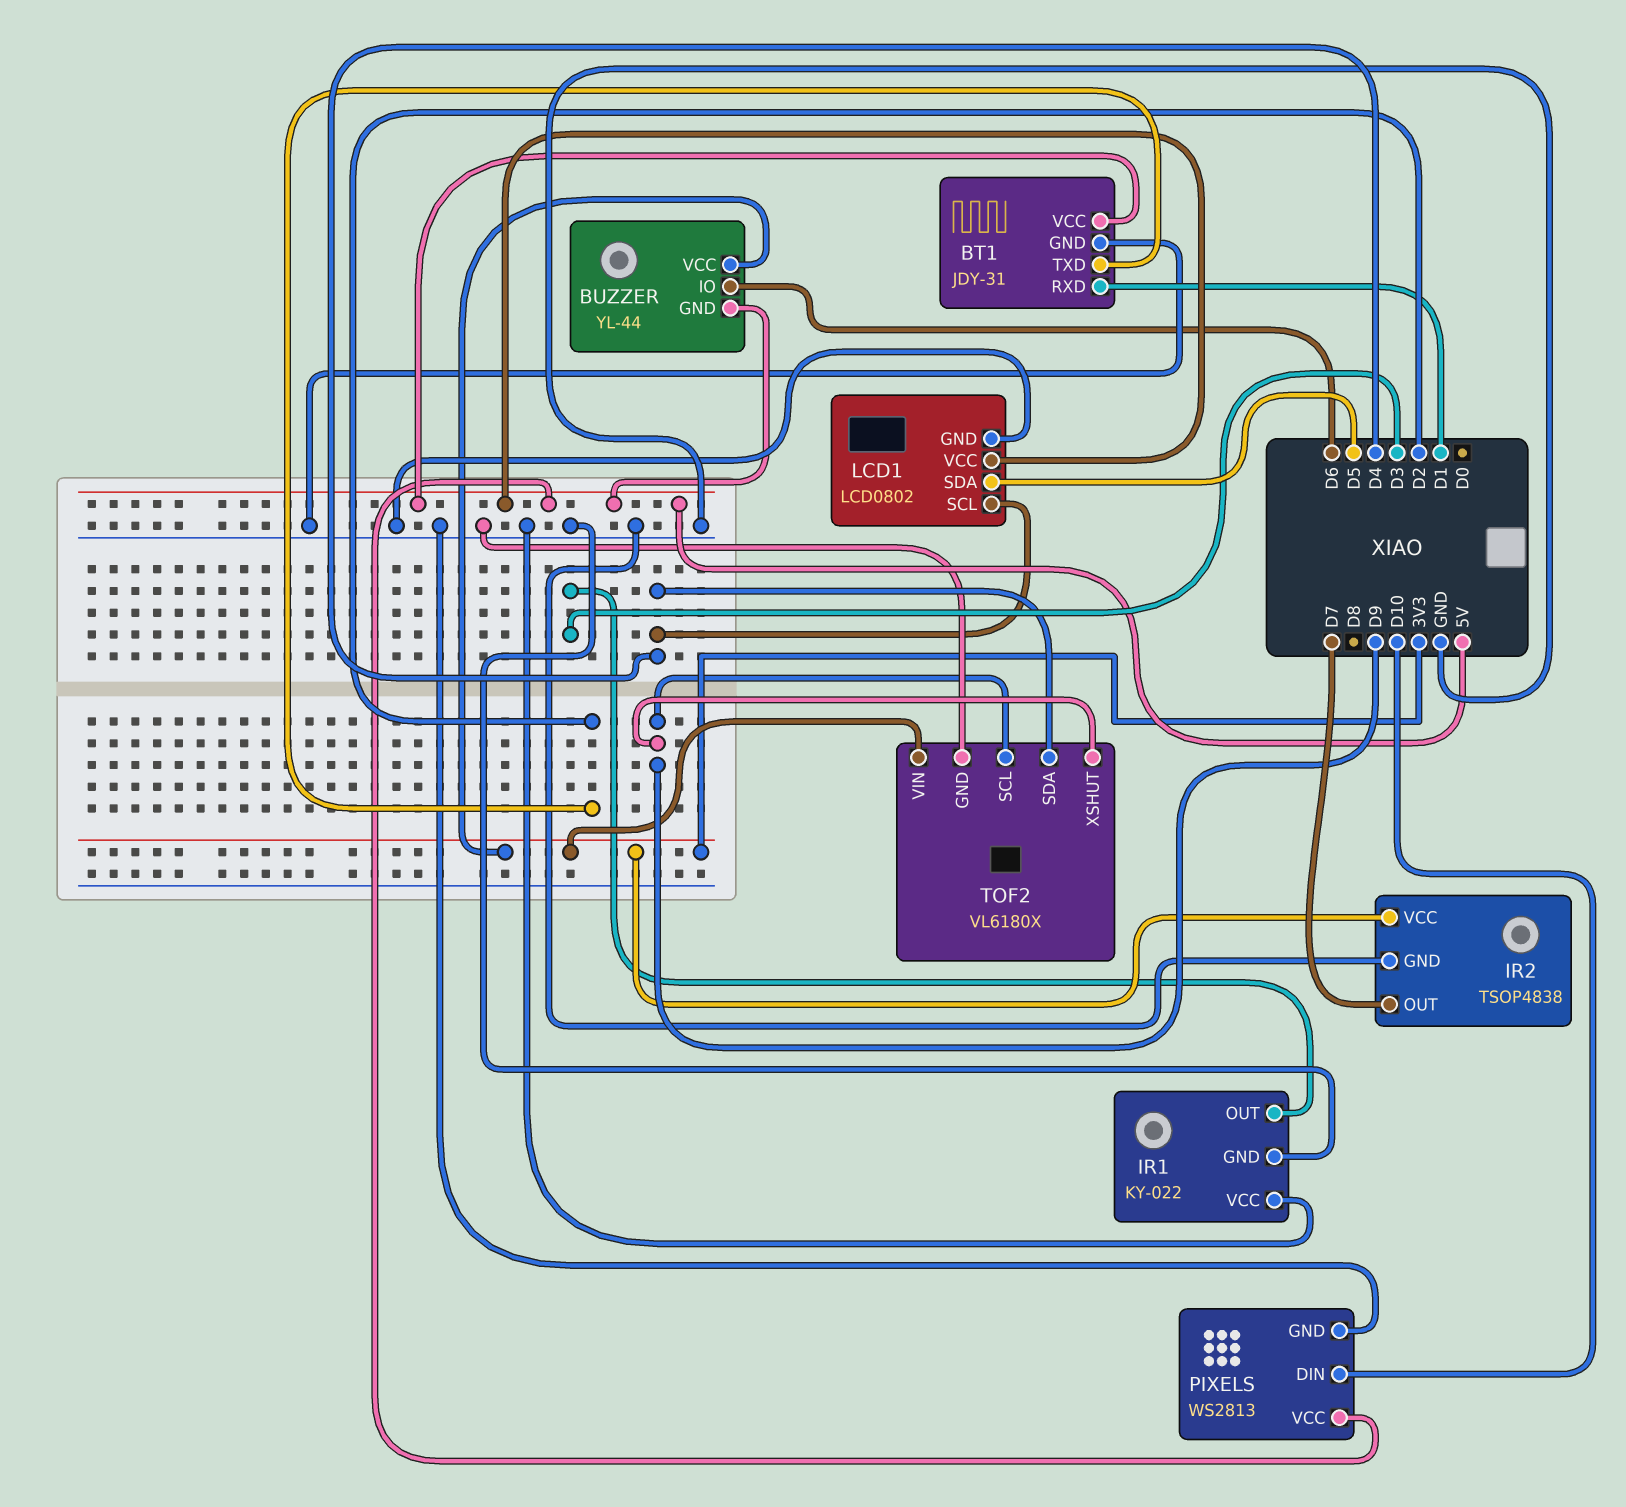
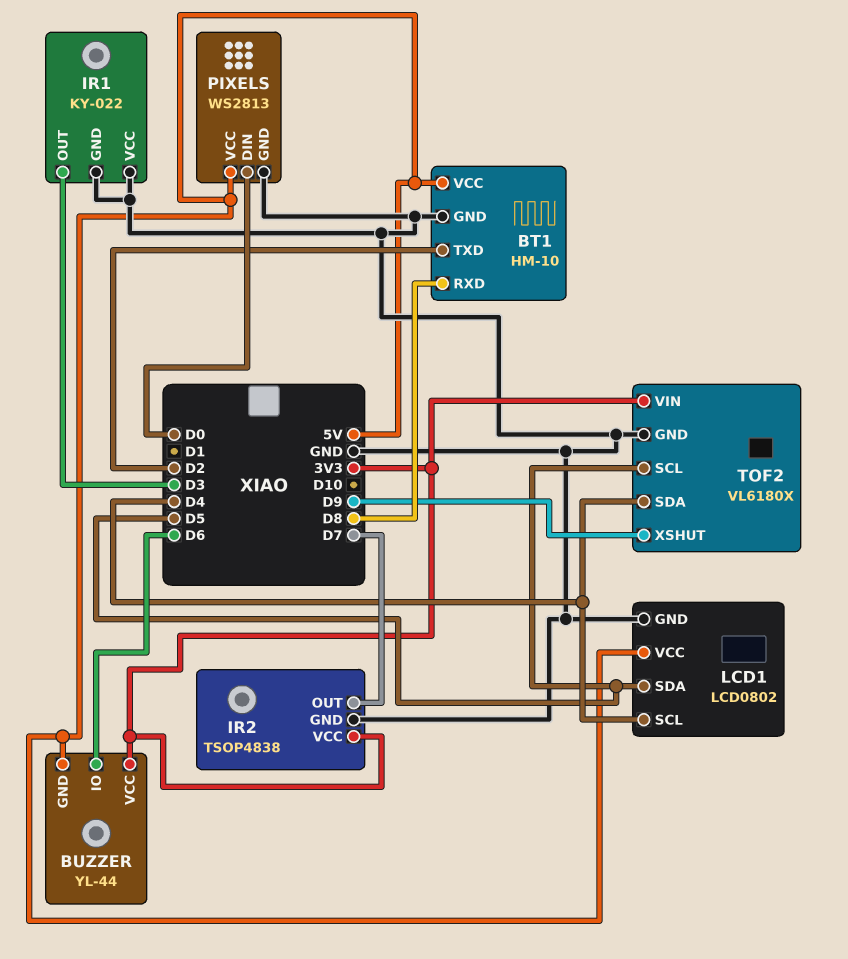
BT1: JDY-31 -> HM-10
BT1 pin RXD: D1 -> D8
PIXELS pin DIN: D10 -> D0
TOF2 pin SCL: D9 -> D5

